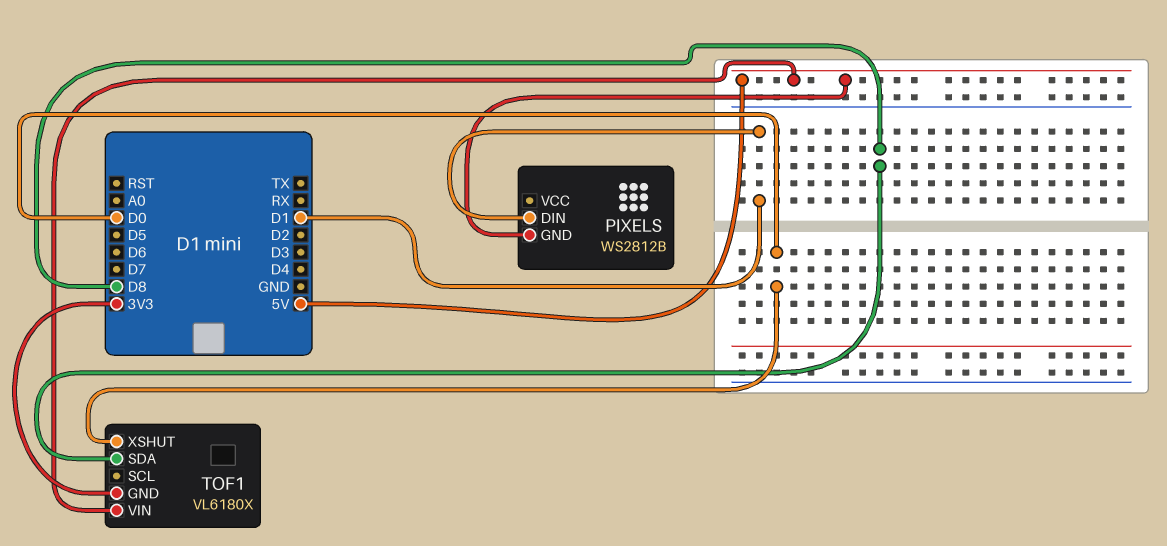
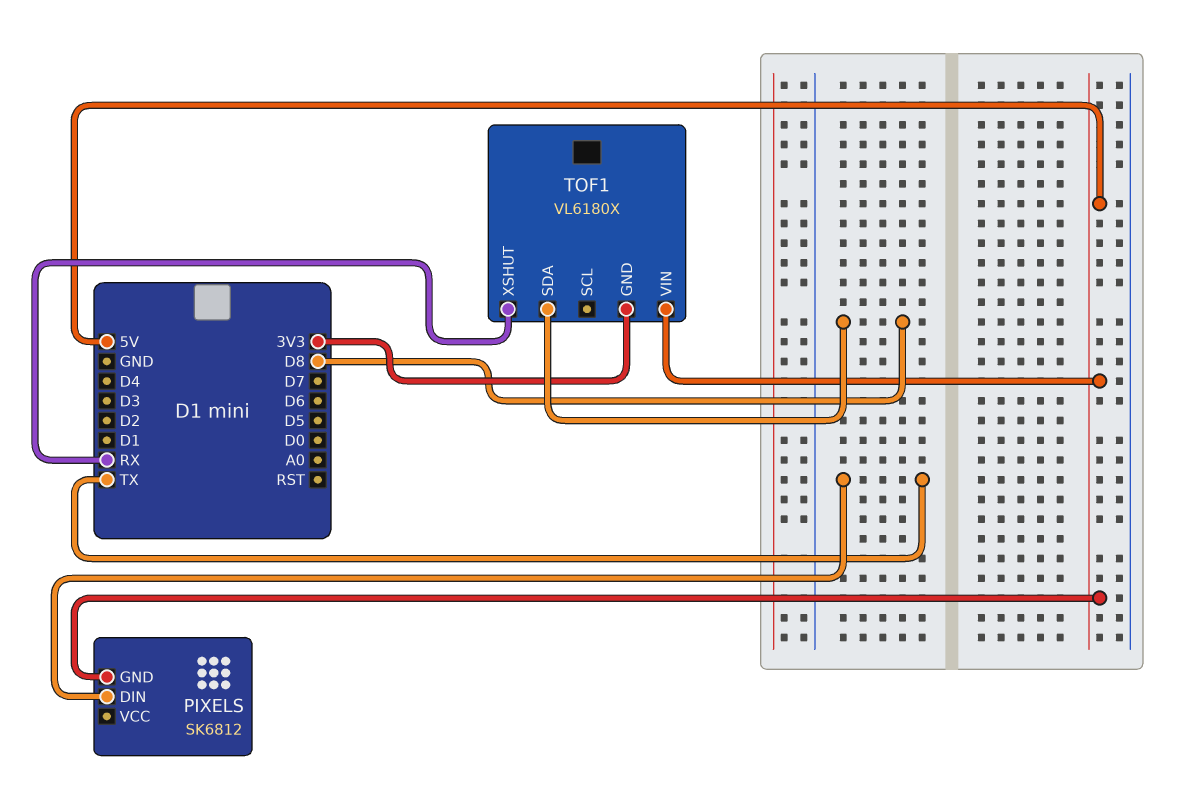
PIXELS: WS2812B -> SK6812
PIXELS pin DIN: D1 -> TX
TOF1 pin XSHUT: D0 -> RX

